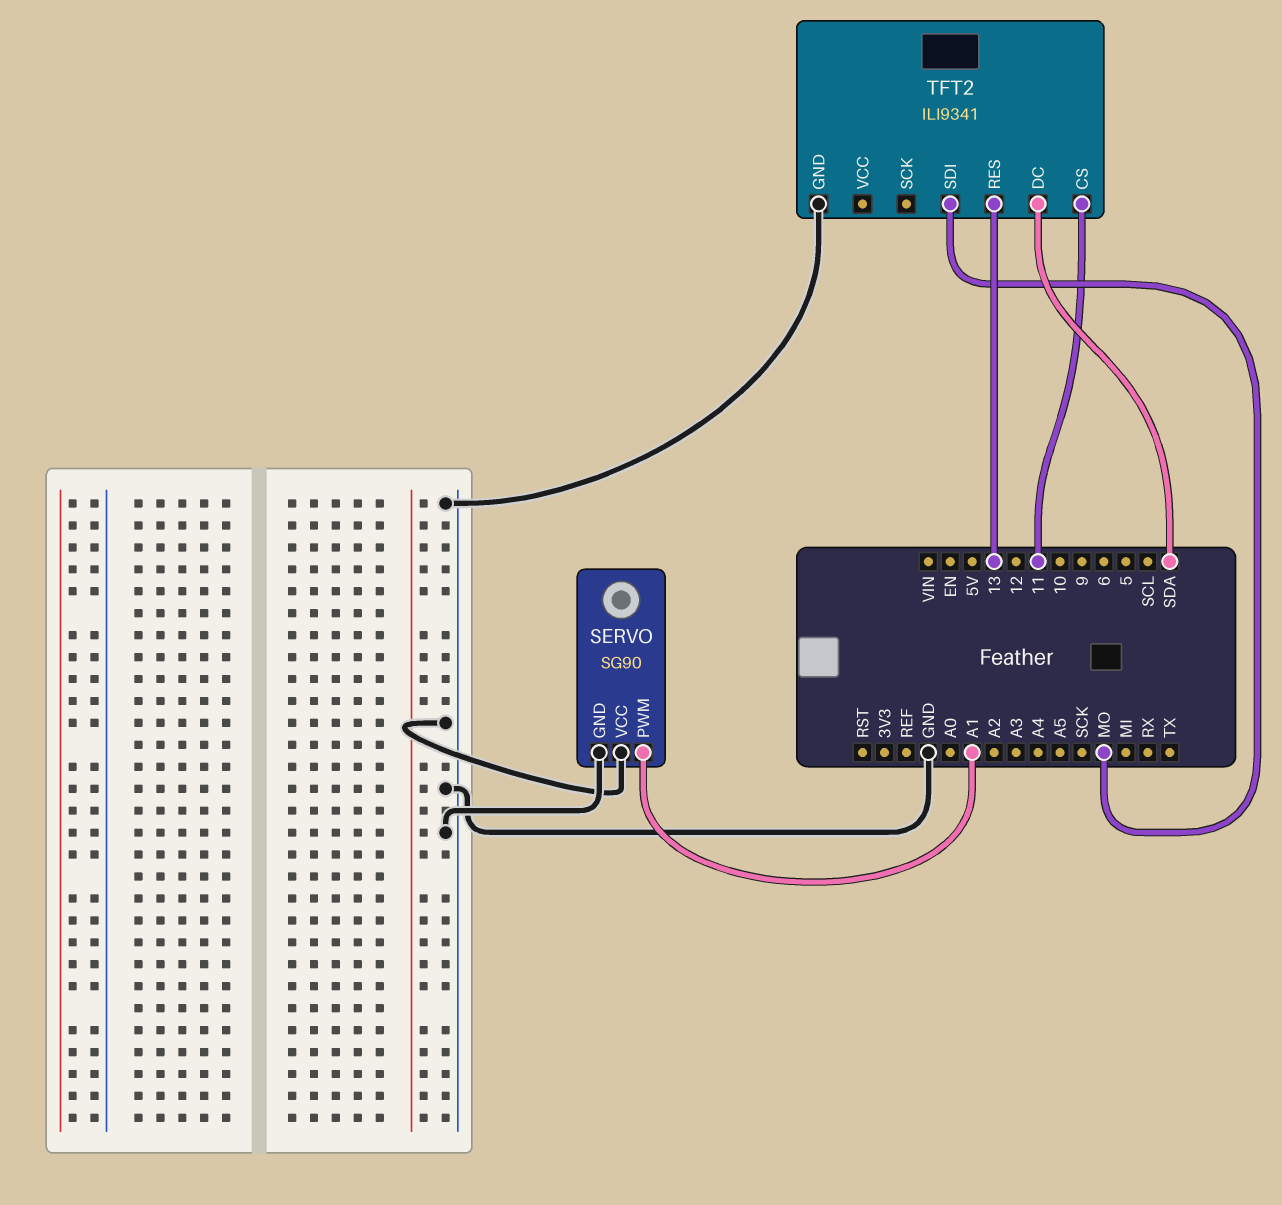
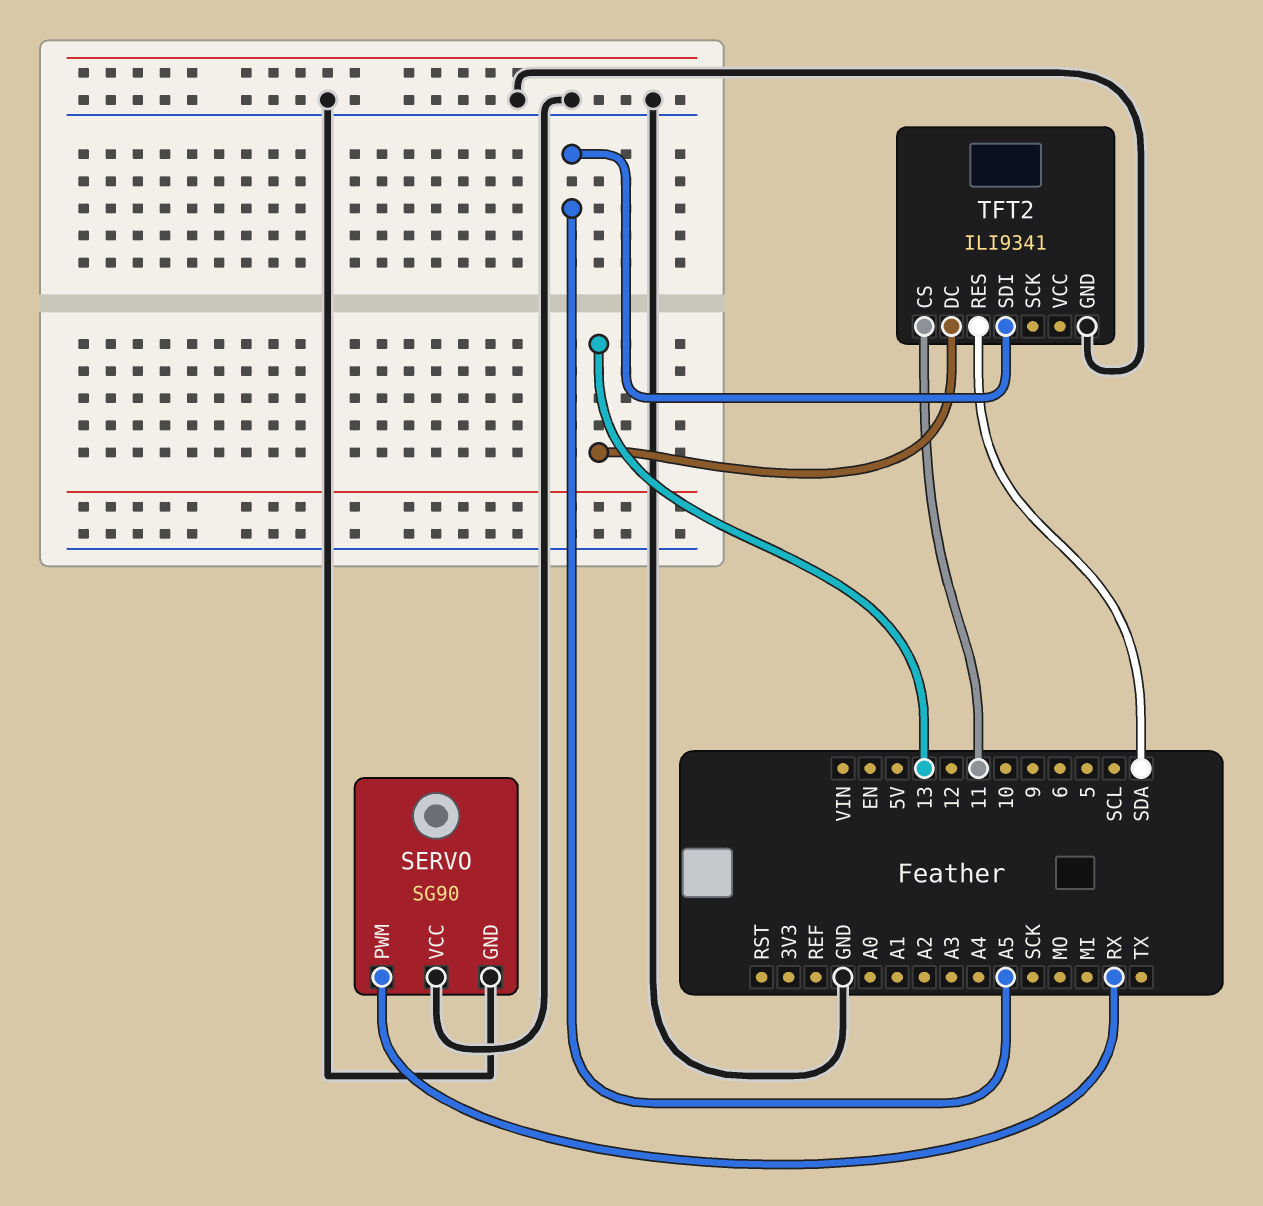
SERVO pin PWM: A1 -> RX
TFT2 pin DC: SDA -> 13
TFT2 pin RES: 13 -> SDA
TFT2 pin SDI: MO -> A5

